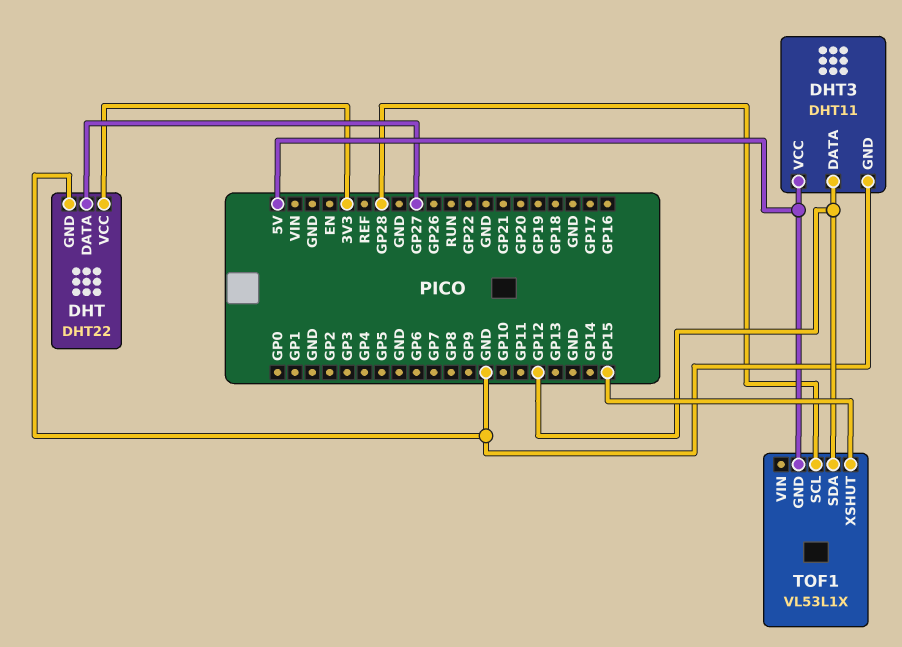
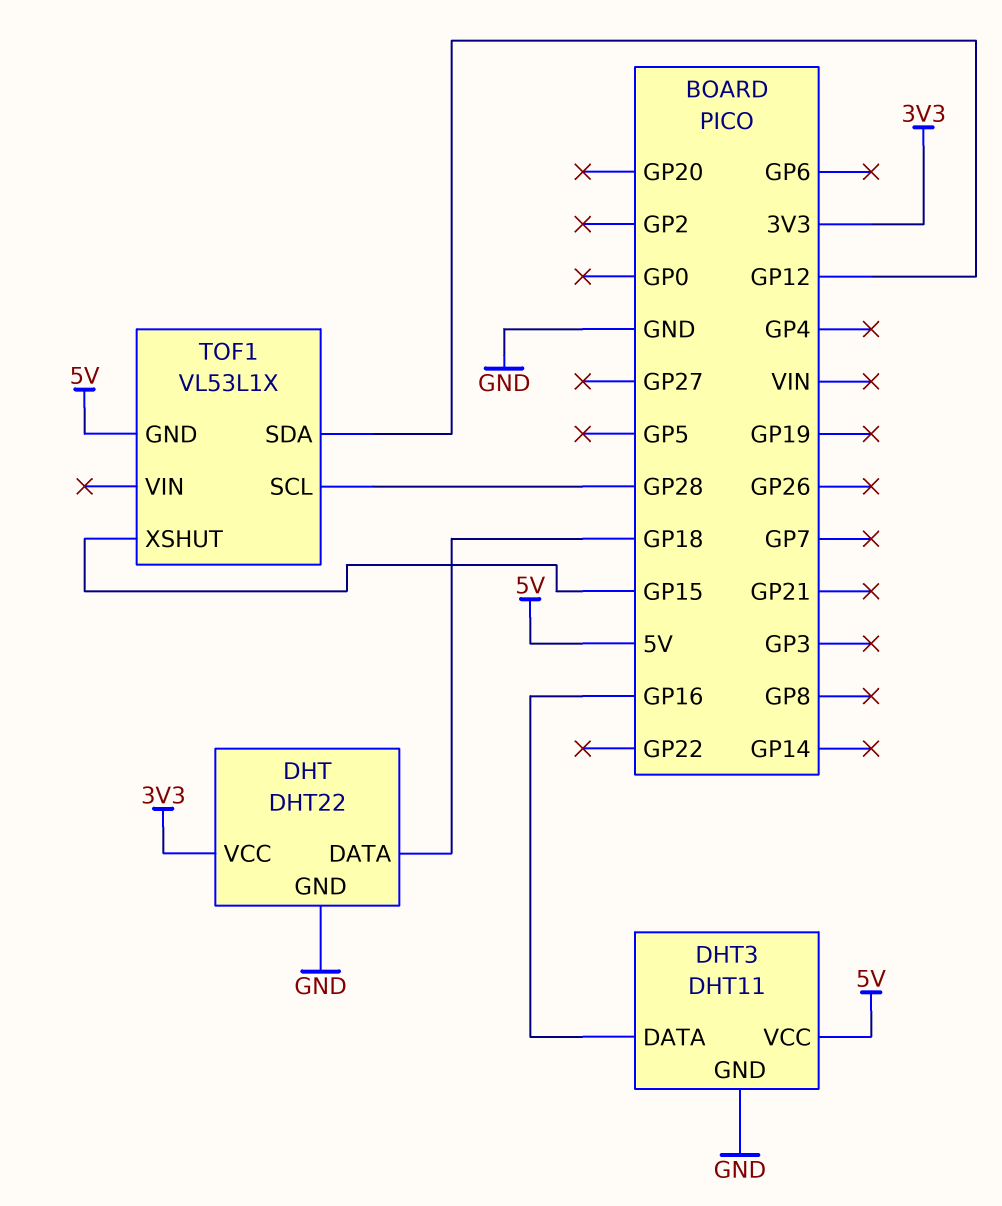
DHT pin DATA: GP27 -> GP18
DHT3 pin DATA: GP12 -> GP16

